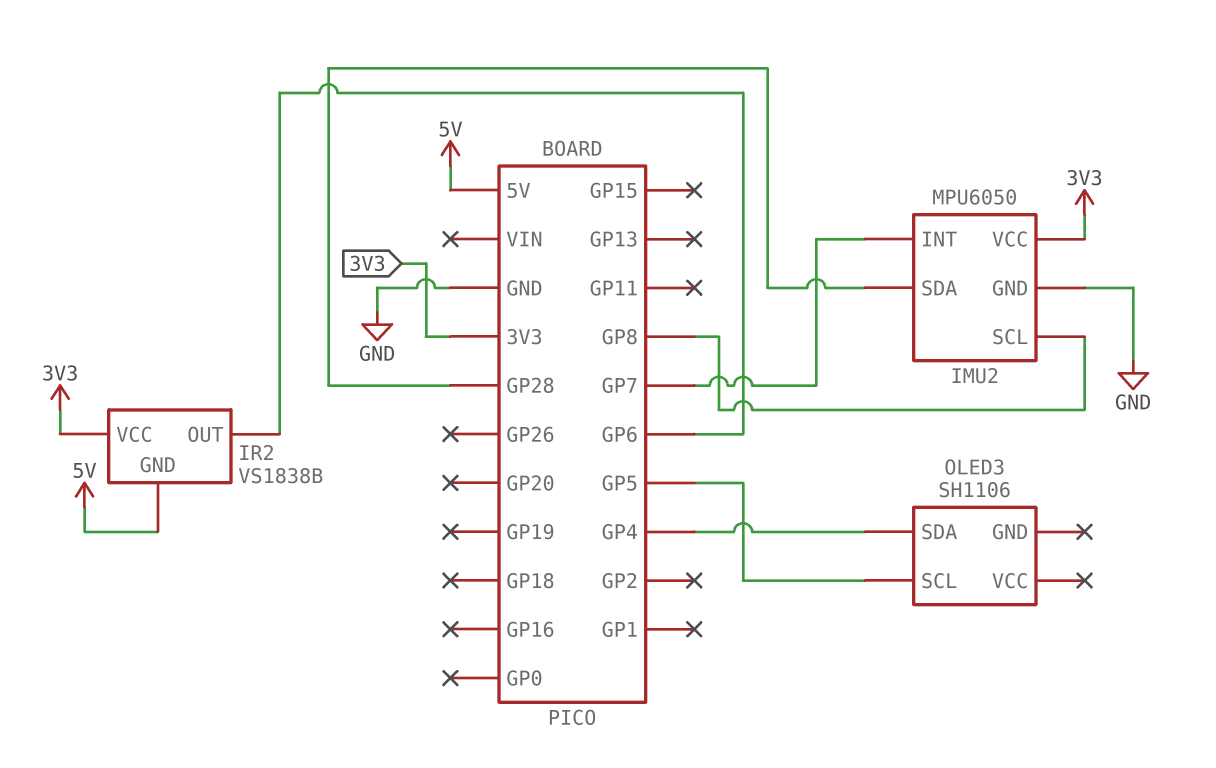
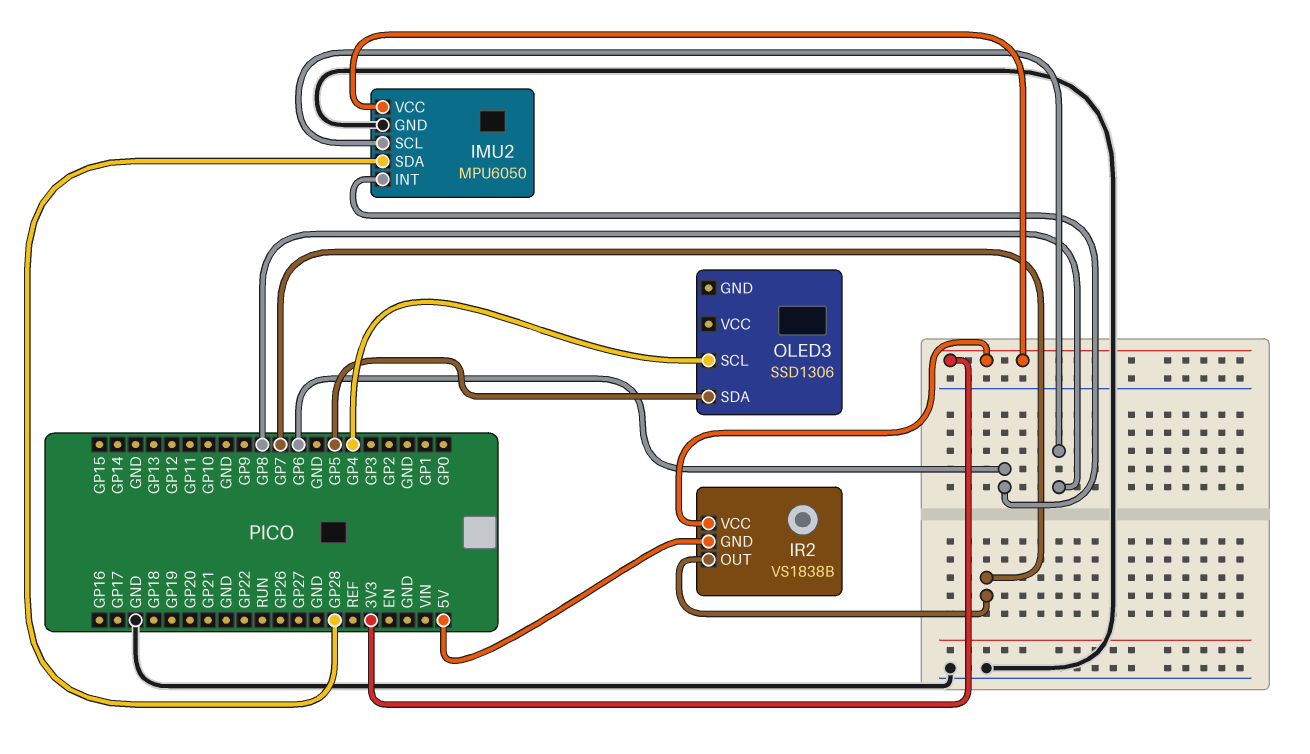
IMU2 pin INT: GP7 -> GP6
IR2 pin OUT: GP6 -> GP7
OLED3: SH1106 -> SSD1306
OLED3 pin SCL: GP5 -> GP4
OLED3 pin SDA: GP4 -> GP5

